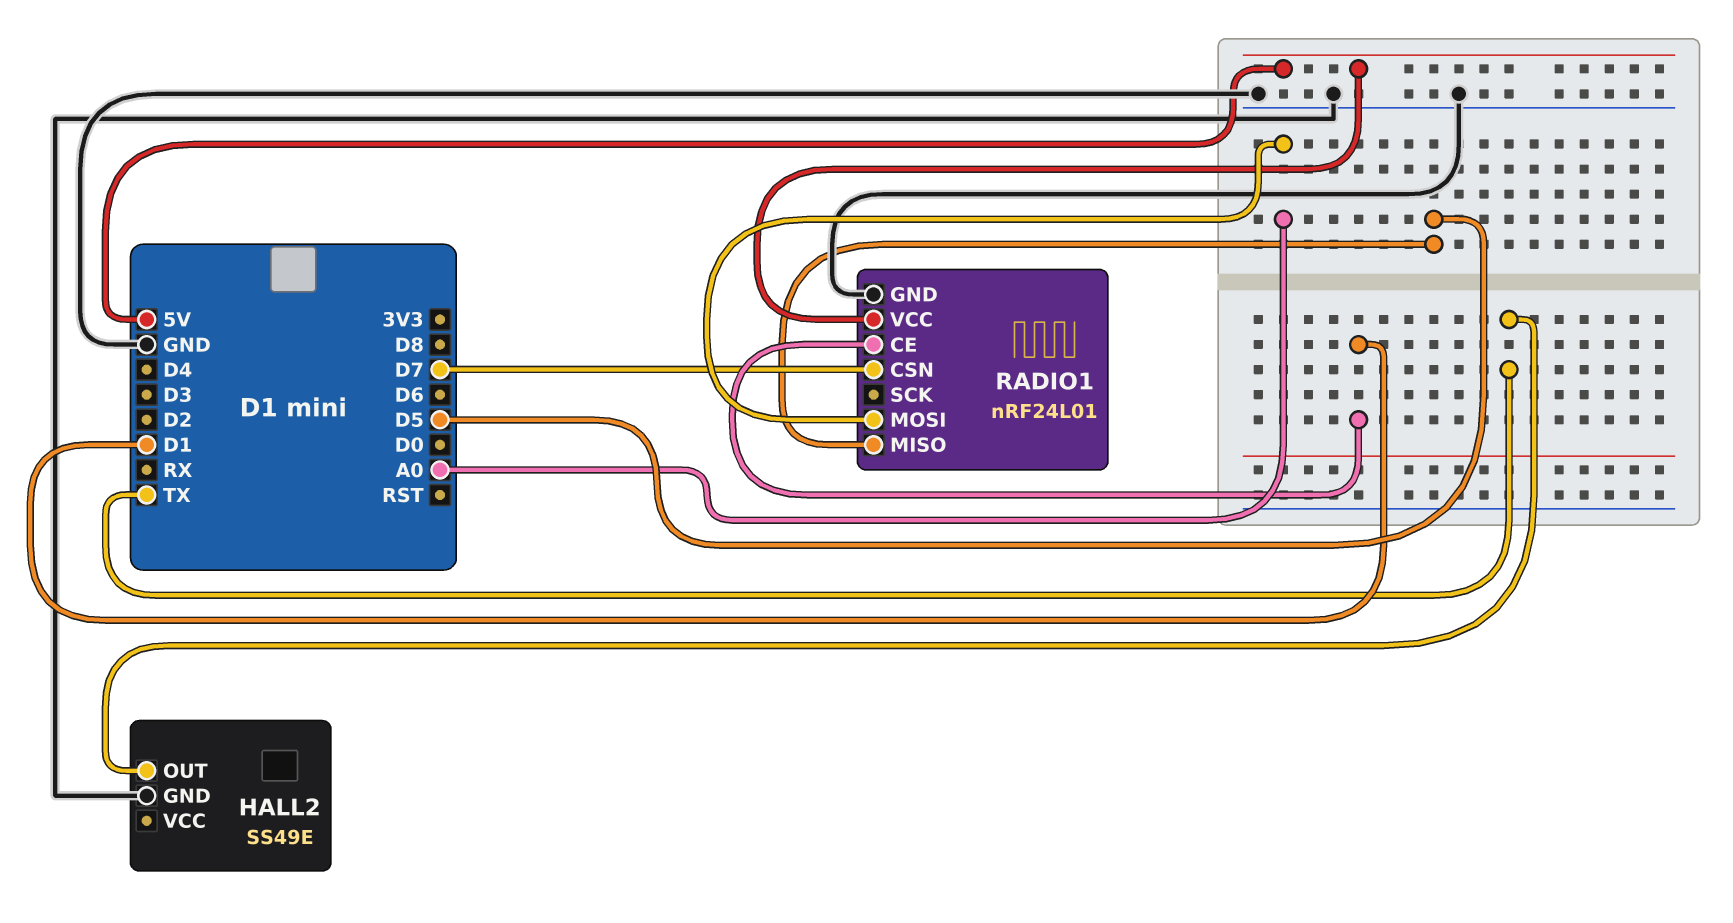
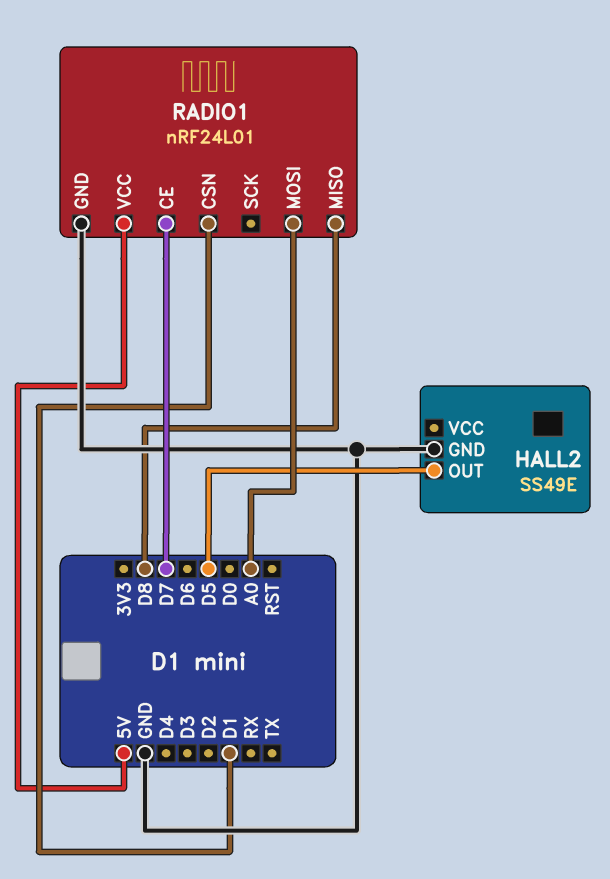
HALL2 pin OUT: TX -> D5
RADIO1 pin CE: D1 -> D7
RADIO1 pin CSN: D7 -> D1
RADIO1 pin MISO: D5 -> D8

